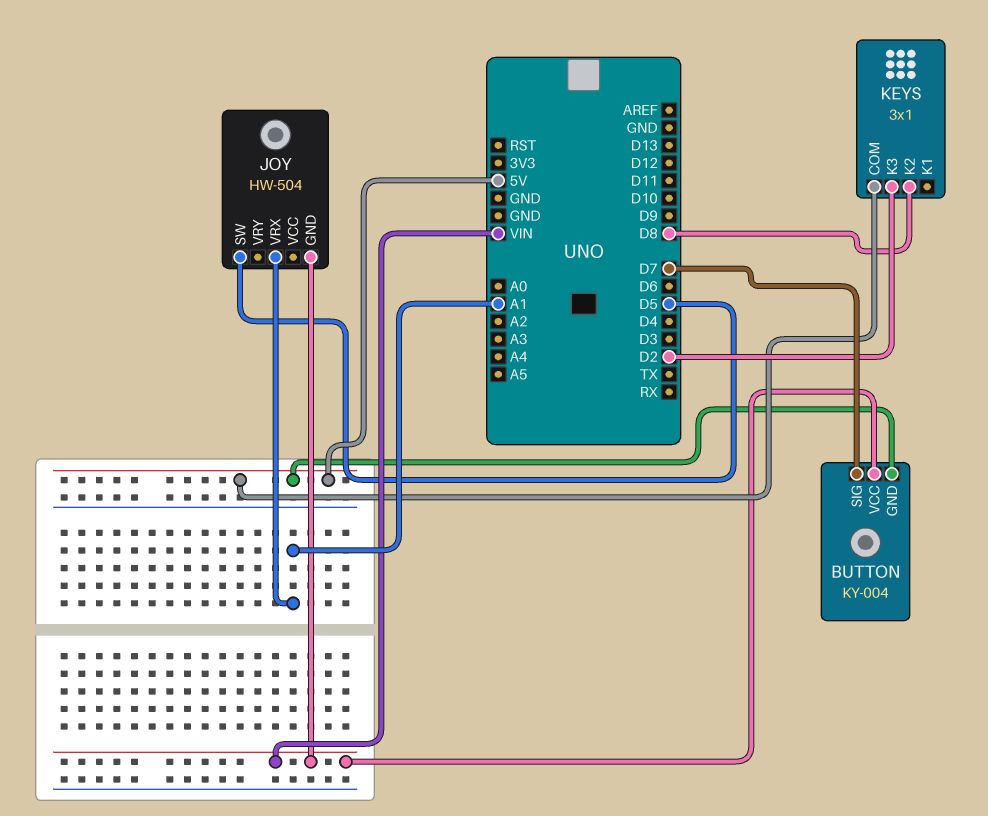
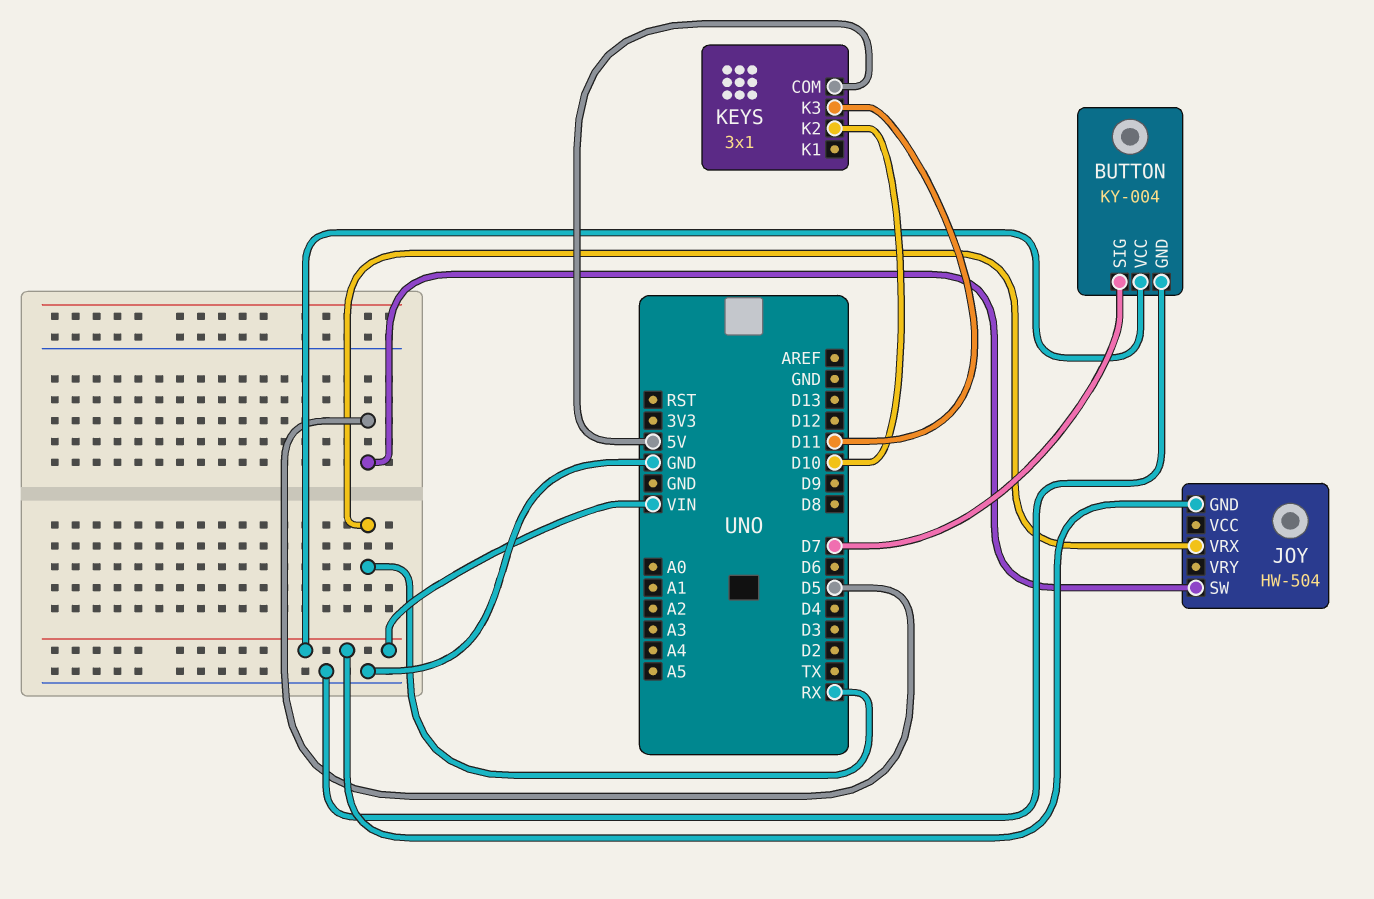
BUTTON pin GND: 5V -> GND
JOY pin VRX: A1 -> RX
KEYS pin K2: D8 -> D10
KEYS pin K3: D2 -> D11

